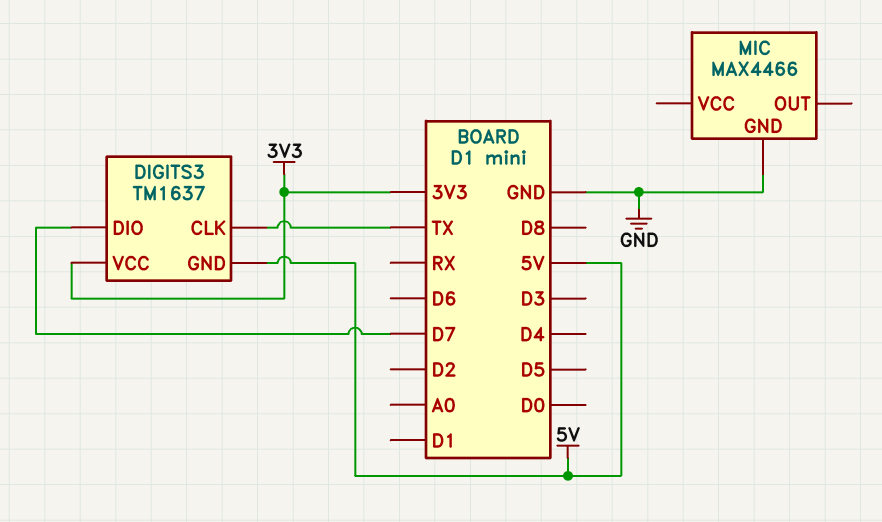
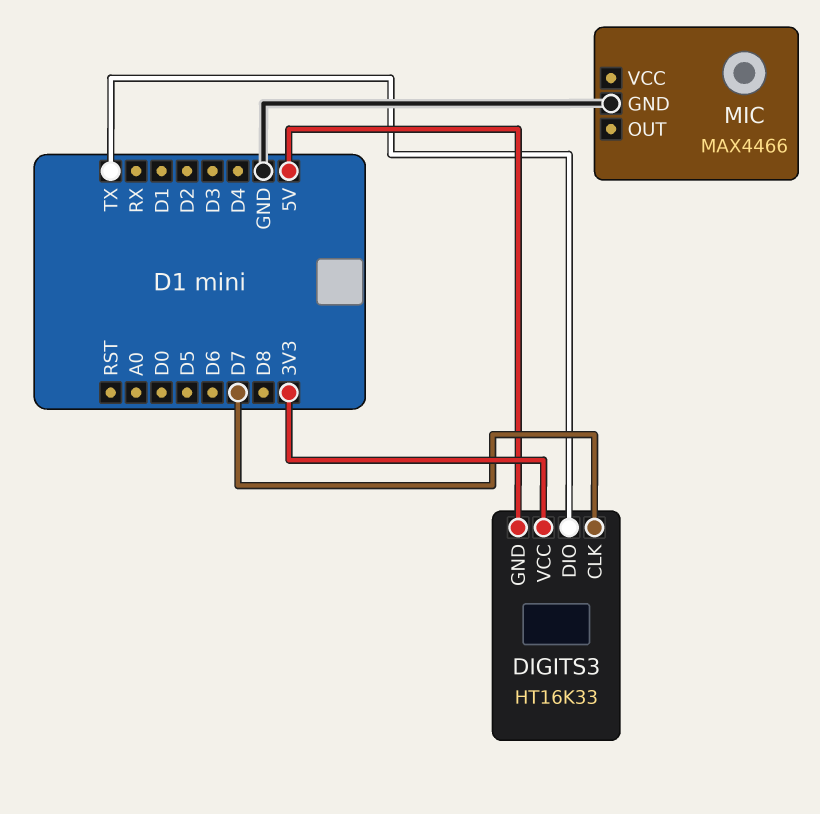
DIGITS3: TM1637 -> HT16K33
DIGITS3 pin CLK: TX -> D7
DIGITS3 pin DIO: D7 -> TX

